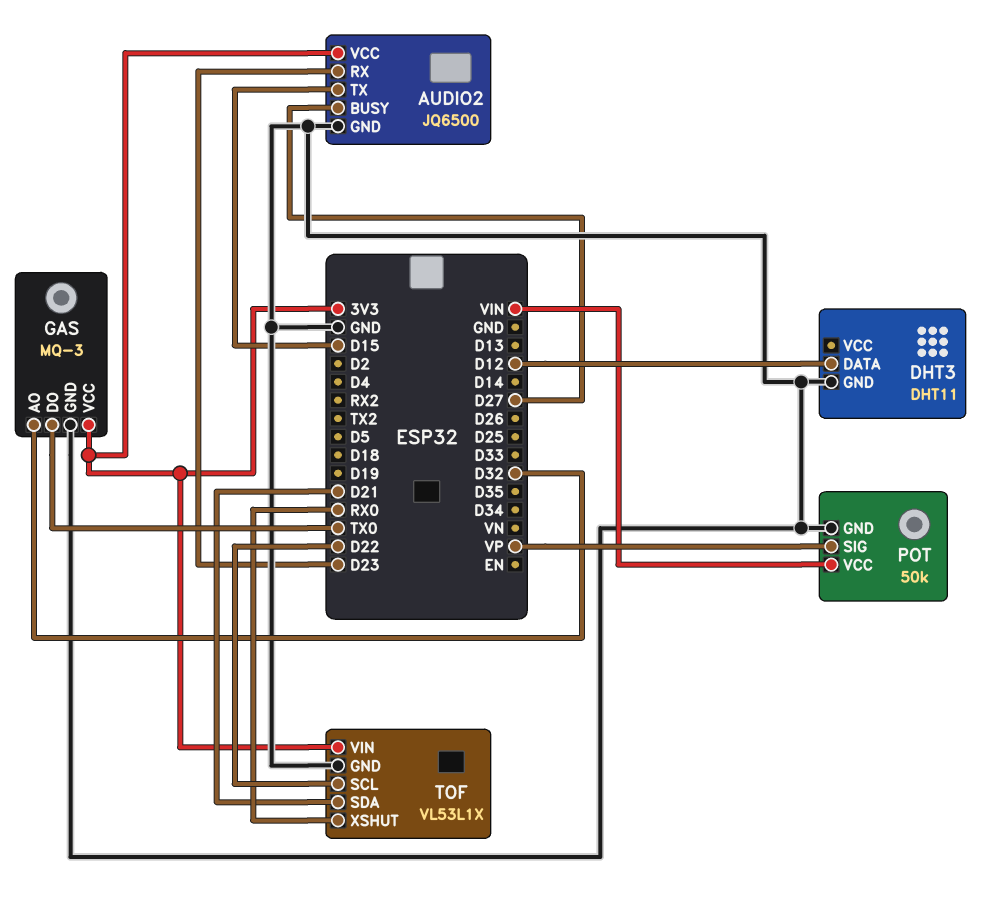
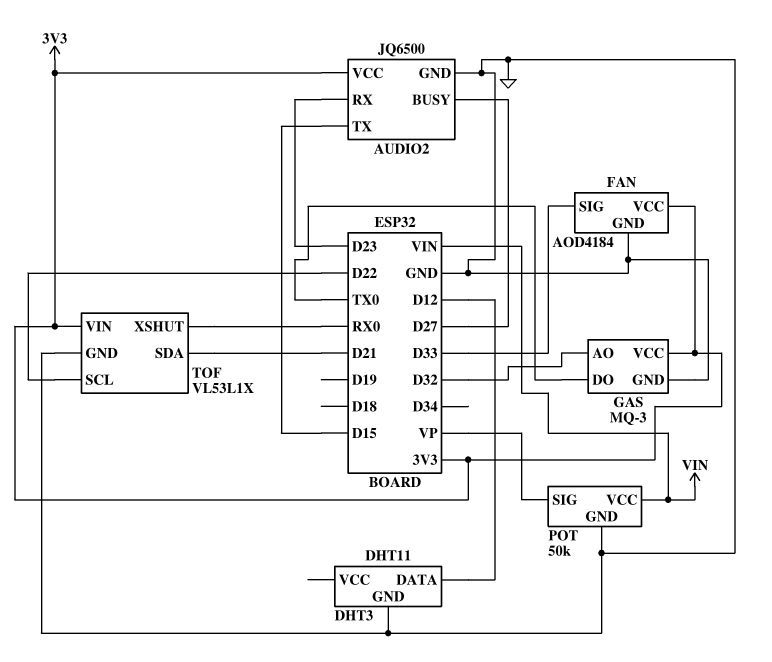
FAN: none -> AOD4184
FAN pin GND: none -> GND
FAN pin SIG: none -> D33
FAN pin VCC: none -> 3V3

